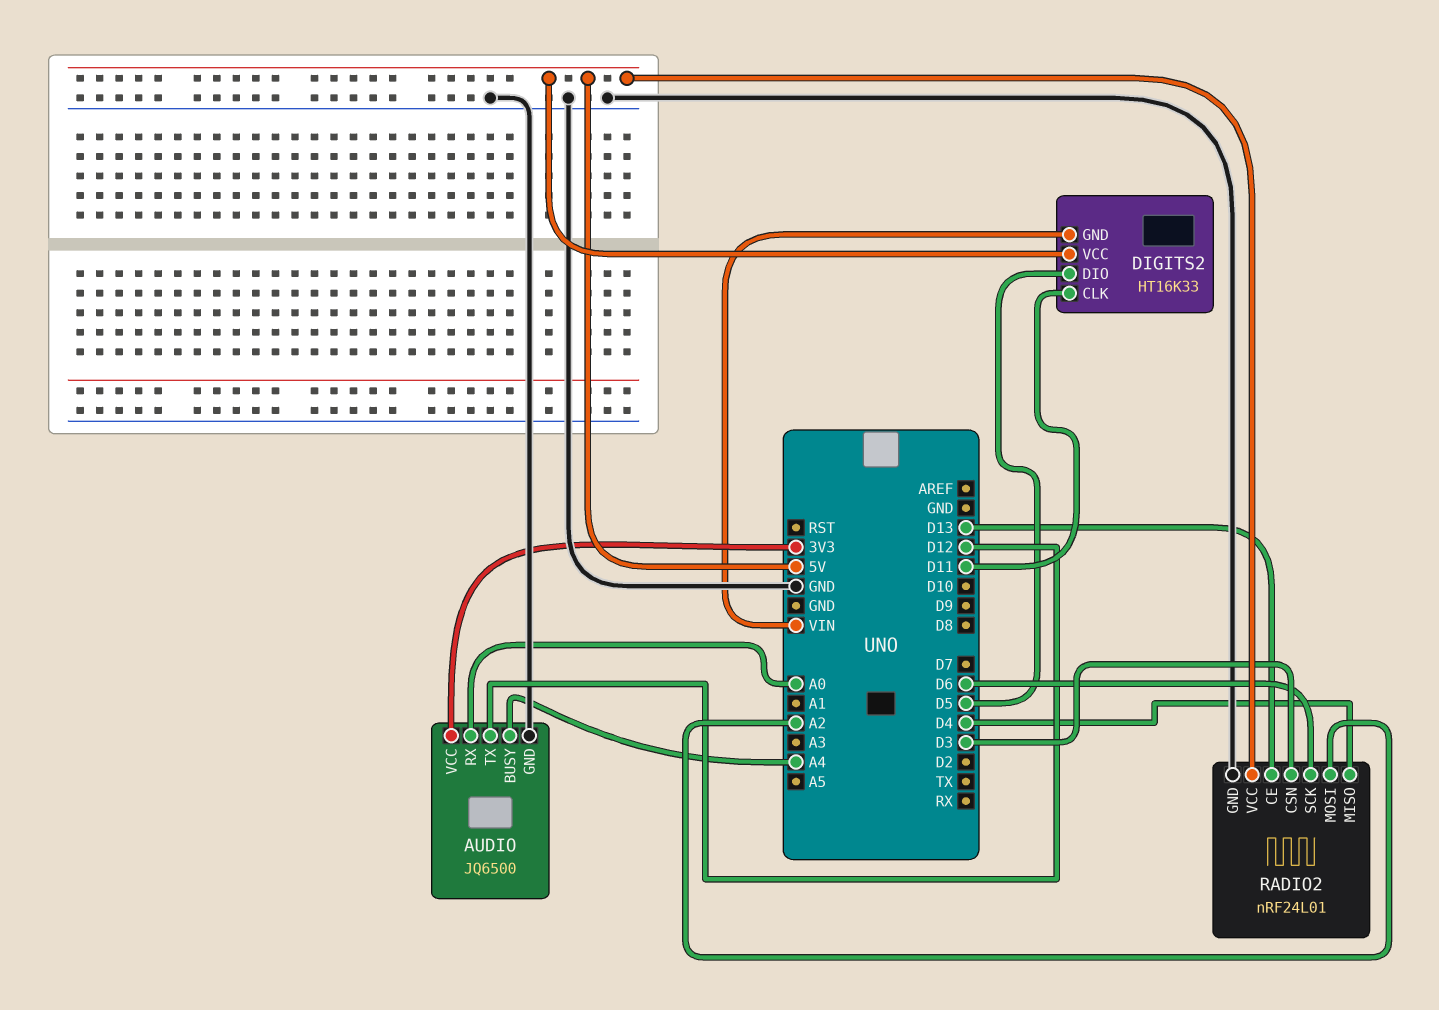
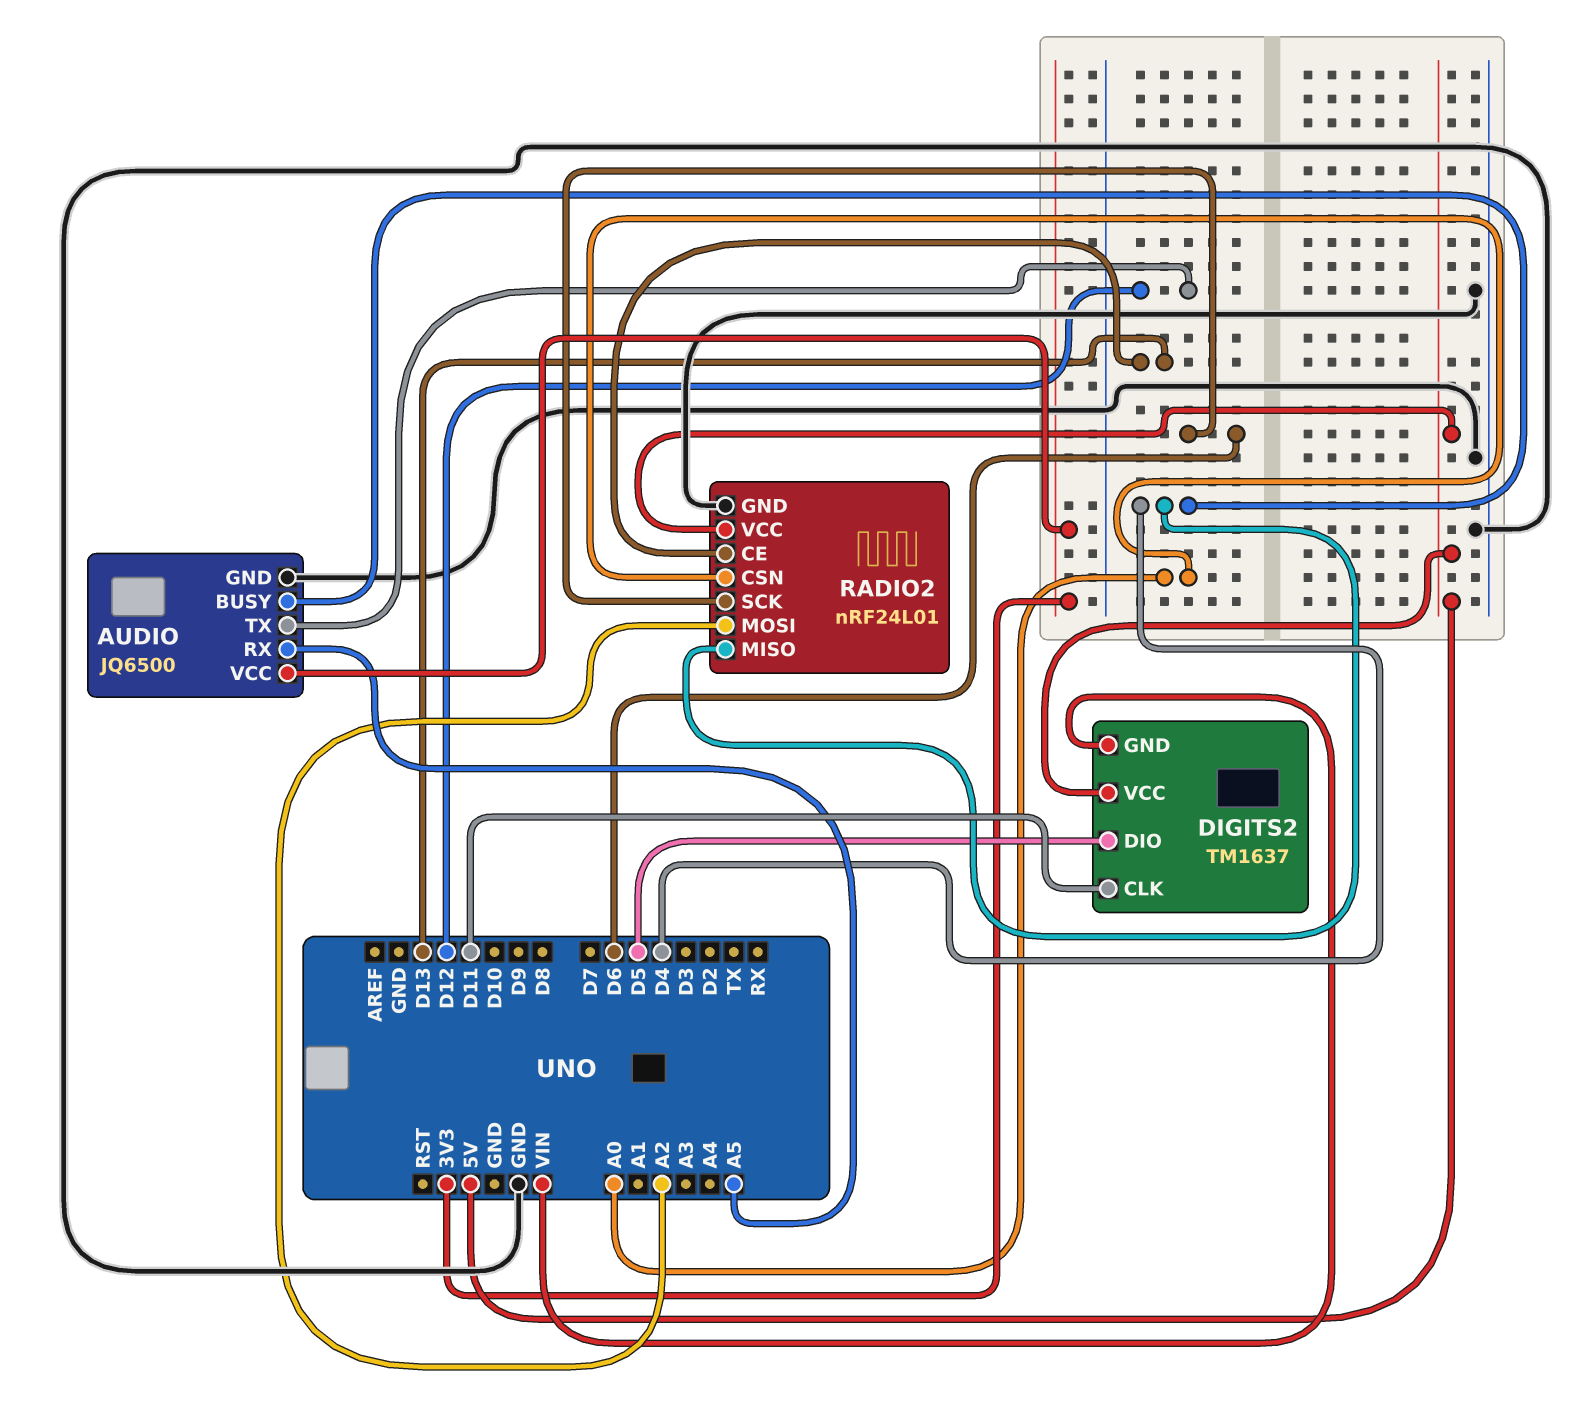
AUDIO pin BUSY: A4 -> D4
AUDIO pin RX: A0 -> A5
DIGITS2: HT16K33 -> TM1637
RADIO2 pin CSN: D3 -> A0

